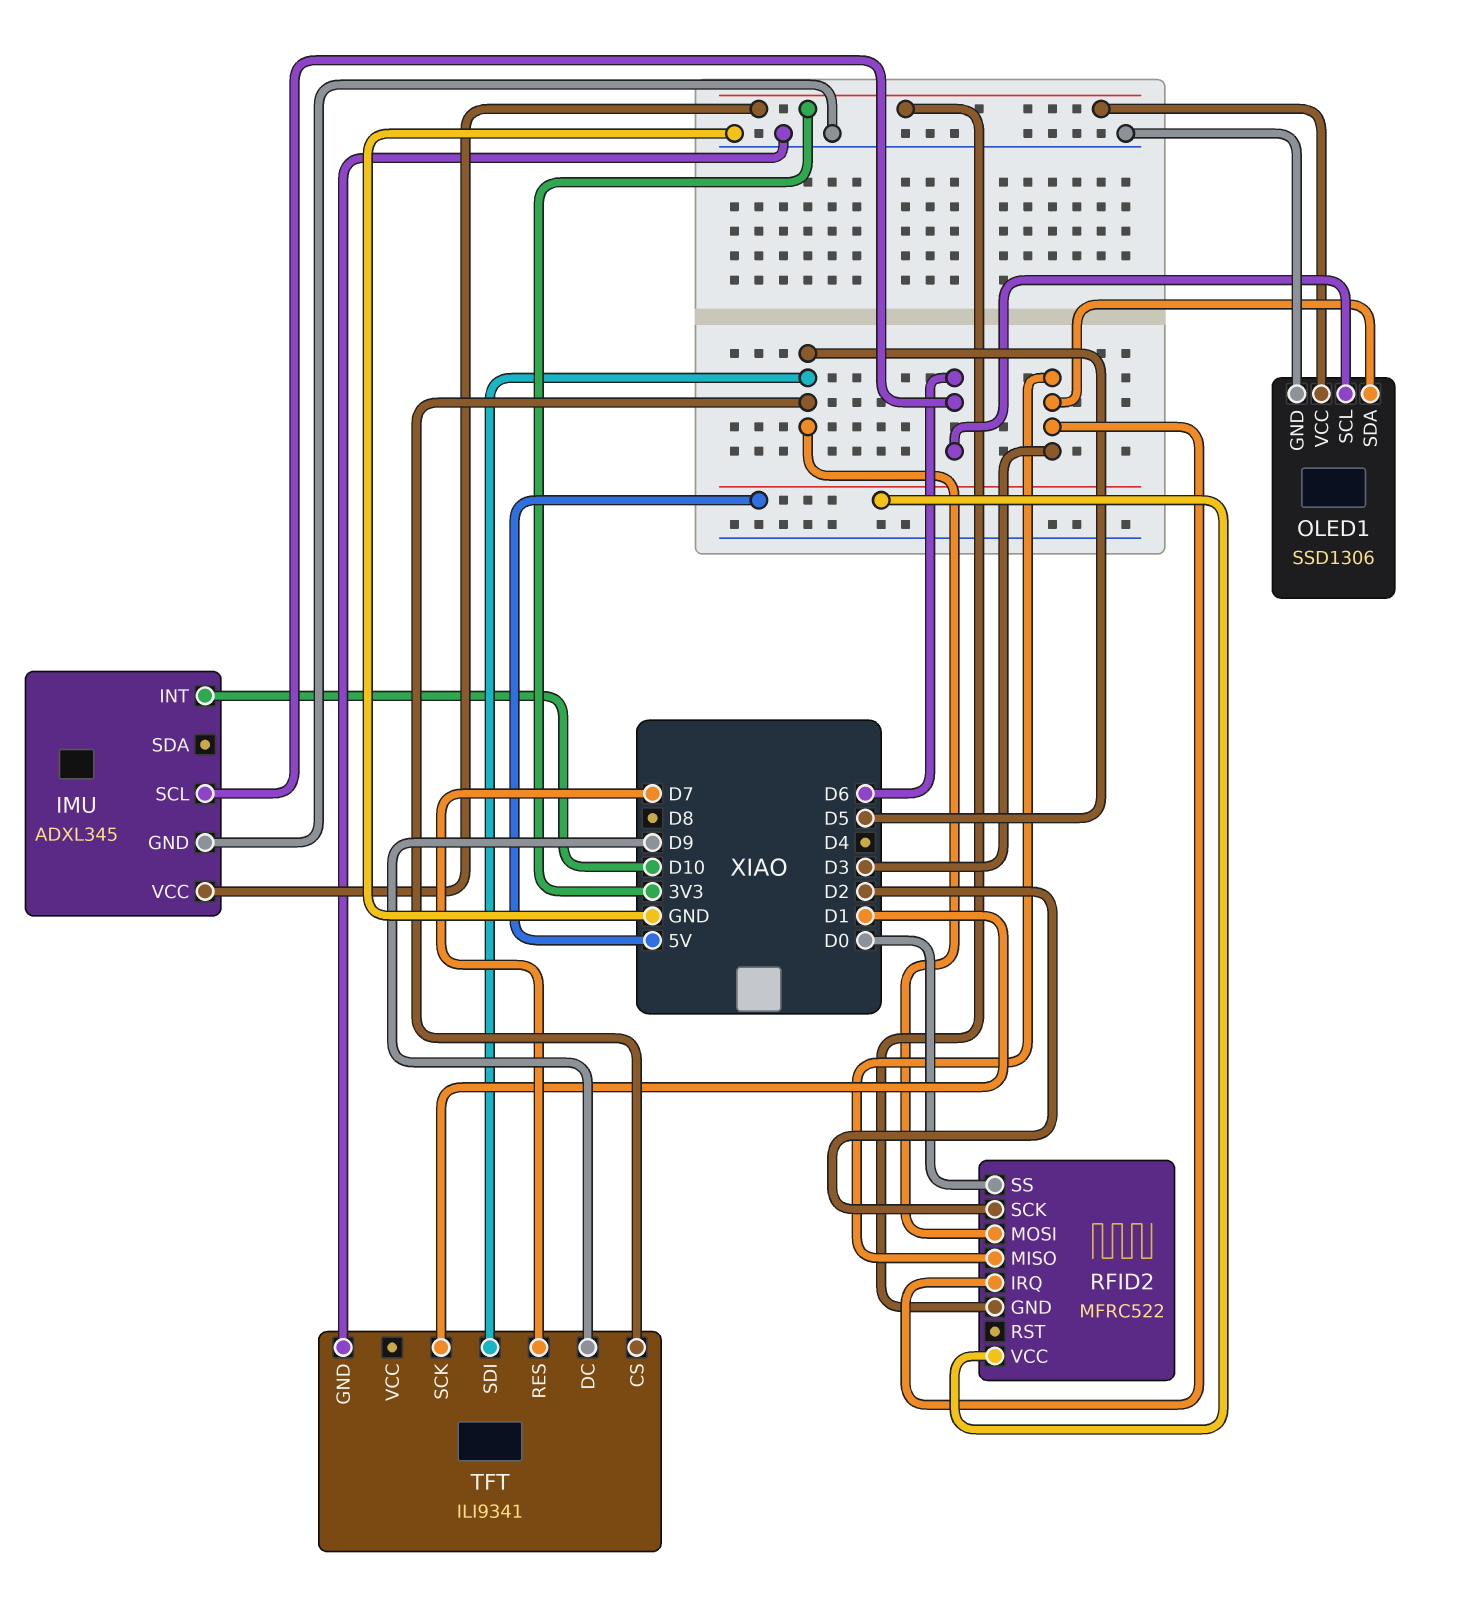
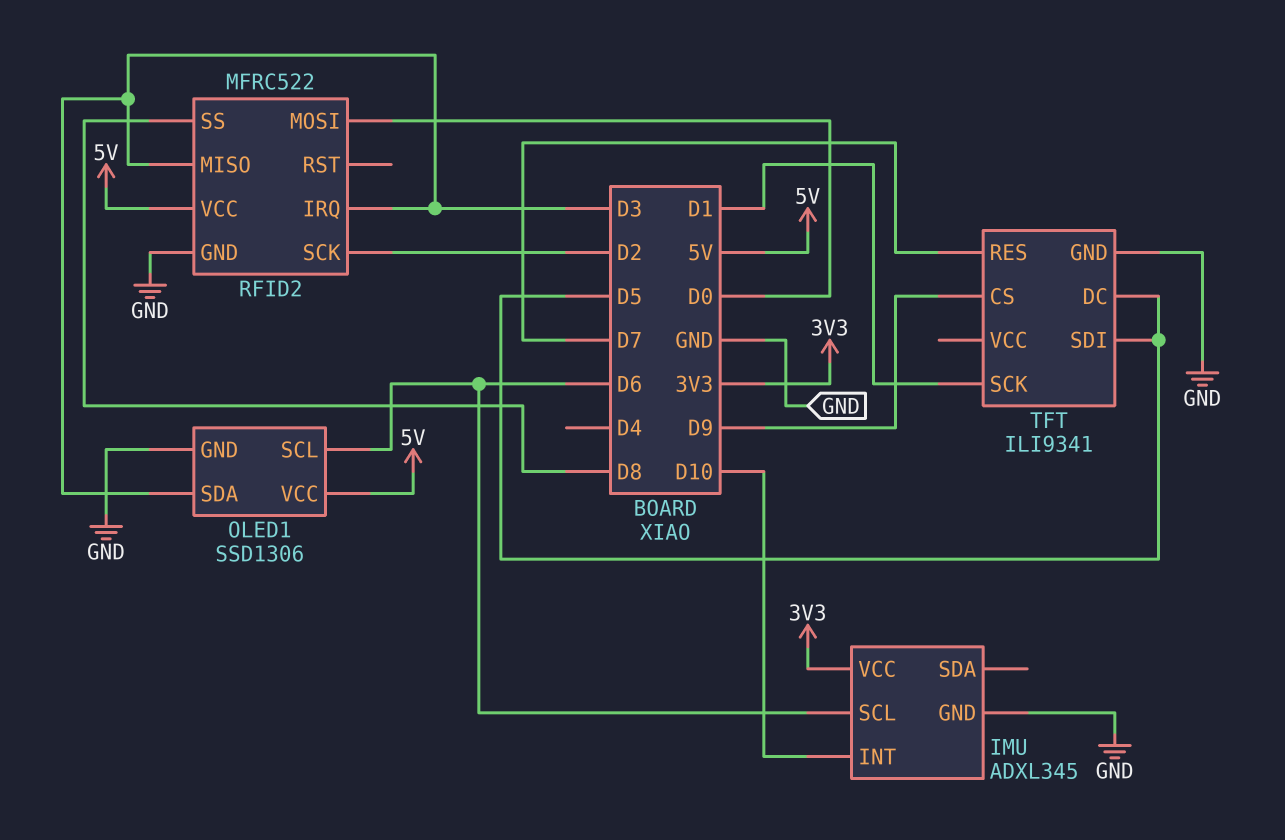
OLED1 pin VCC: 3V3 -> 5V
RFID2 pin GND: 3V3 -> GND
RFID2 pin MOSI: D5 -> D0
RFID2 pin SS: D0 -> D8
TFT pin CS: D5 -> D9
TFT pin DC: D9 -> D5

